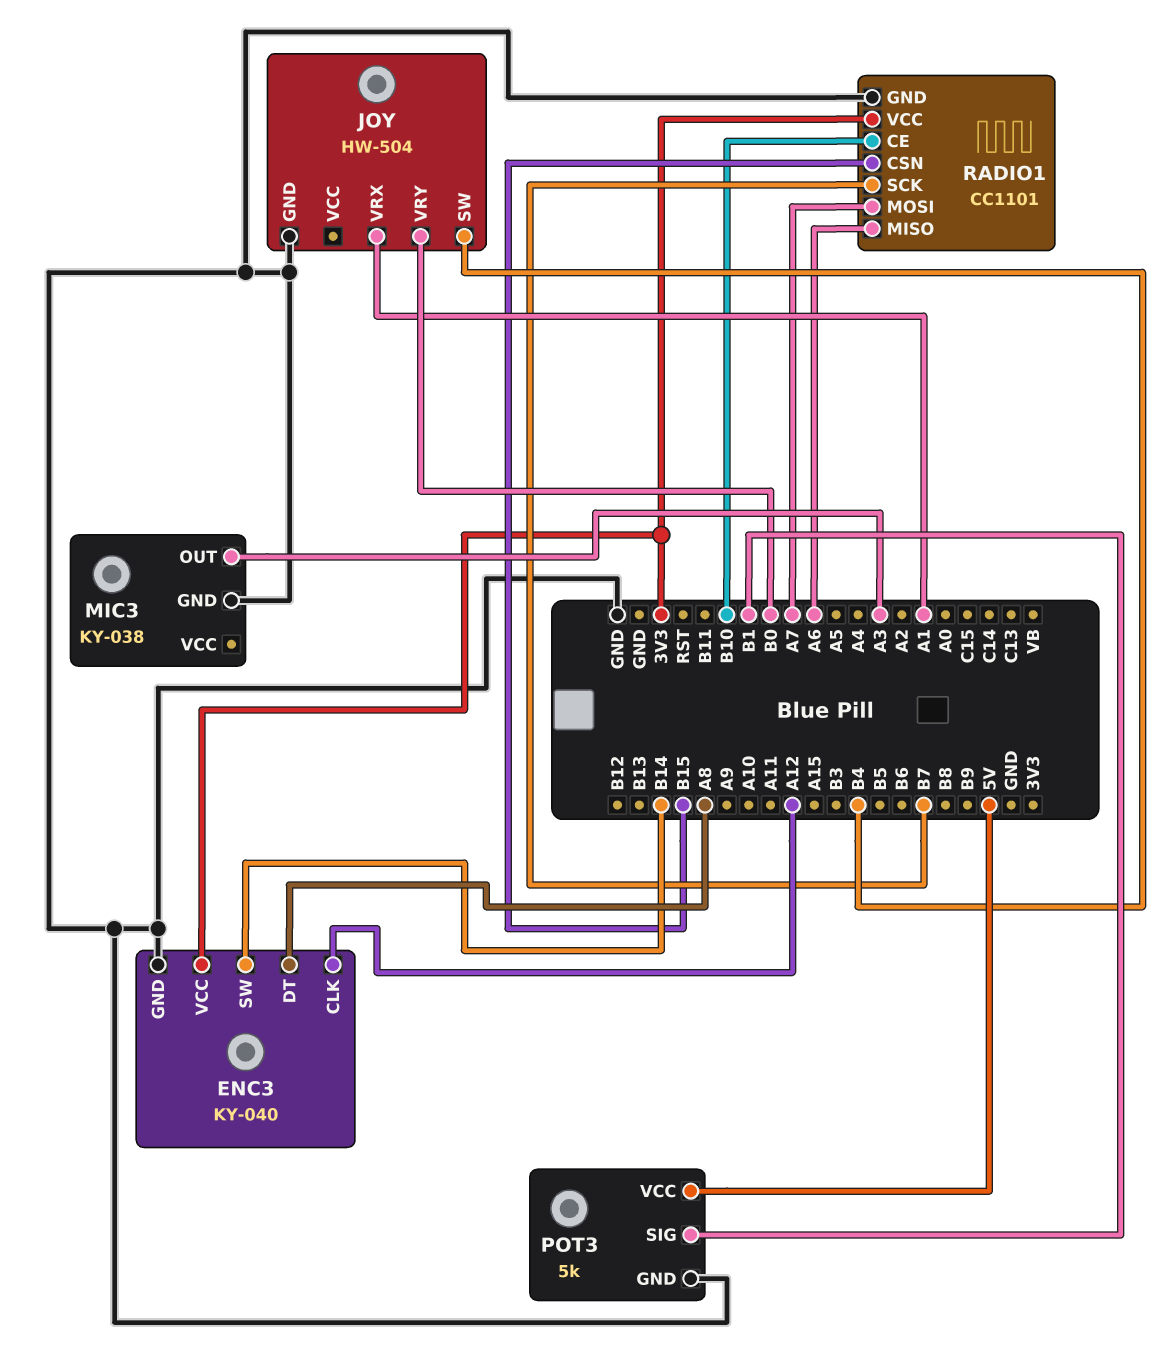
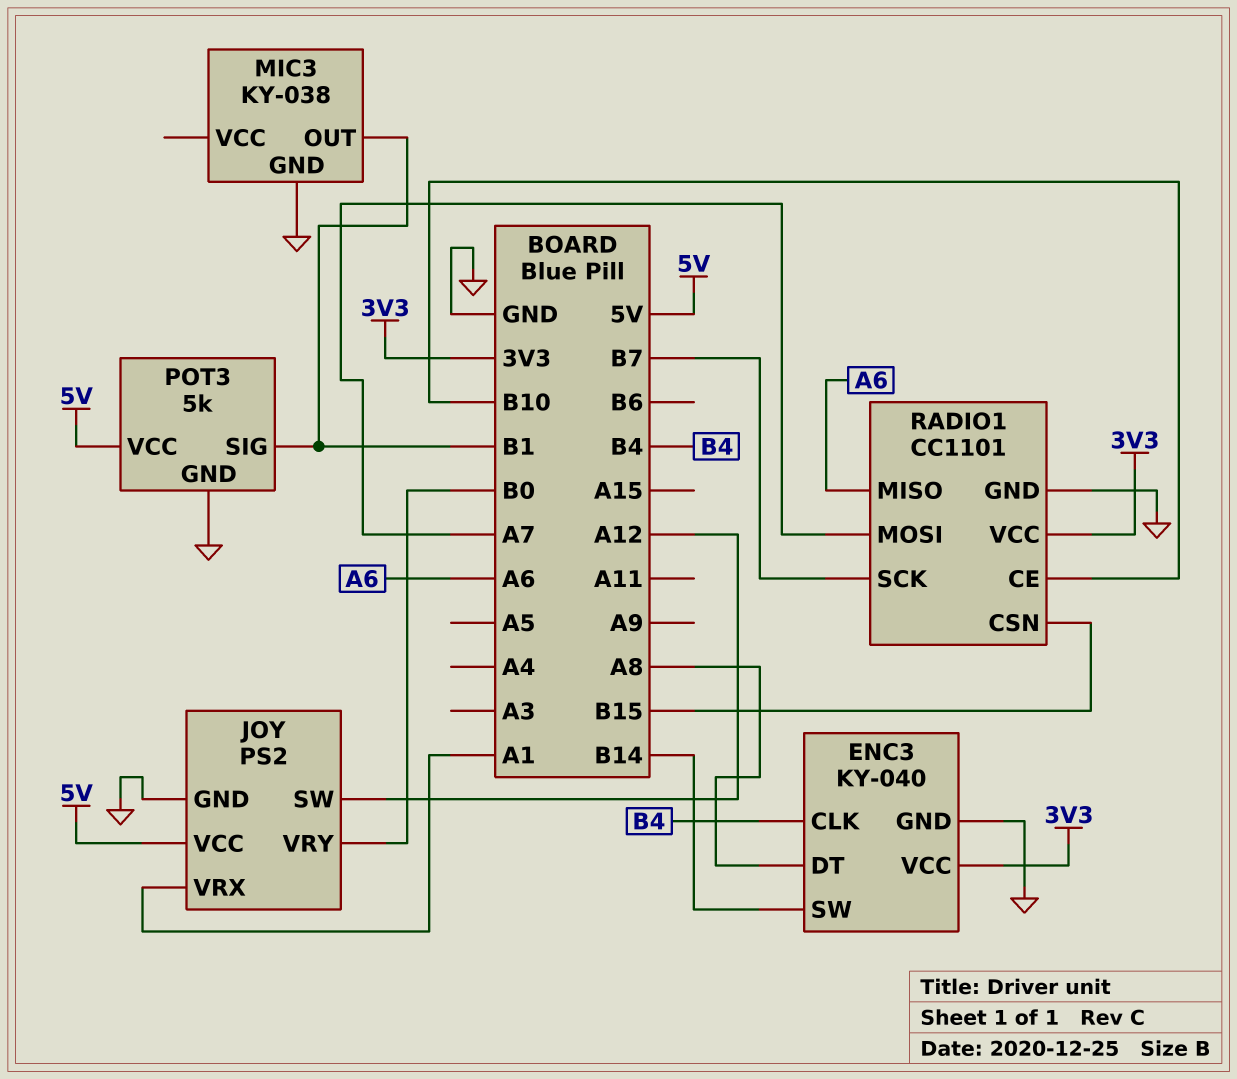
ENC3 pin CLK: A12 -> B4
JOY: HW-504 -> PS2
JOY pin SW: B4 -> A12
JOY pin VCC: none -> 5V
MIC3 pin OUT: A3 -> B1

